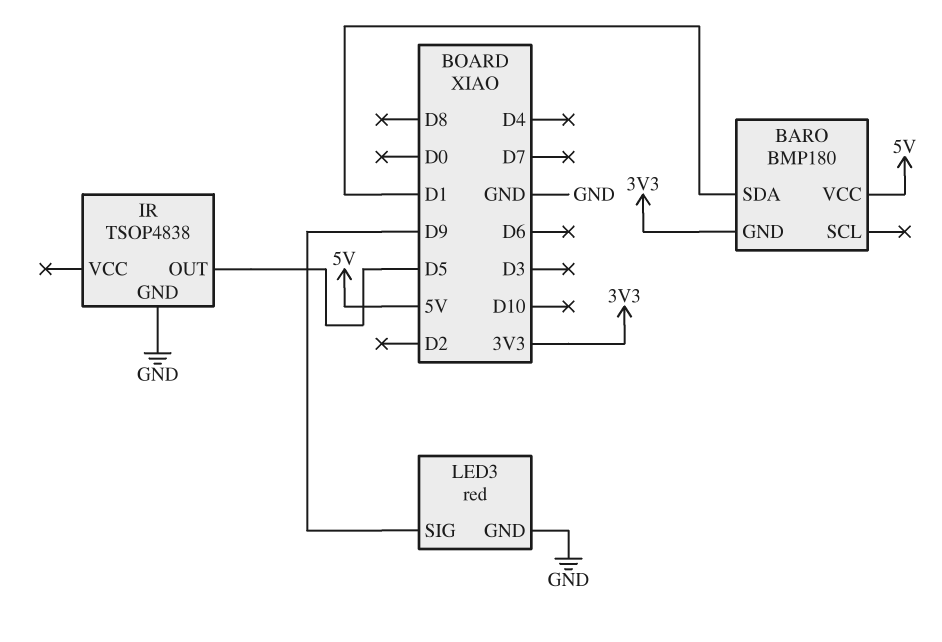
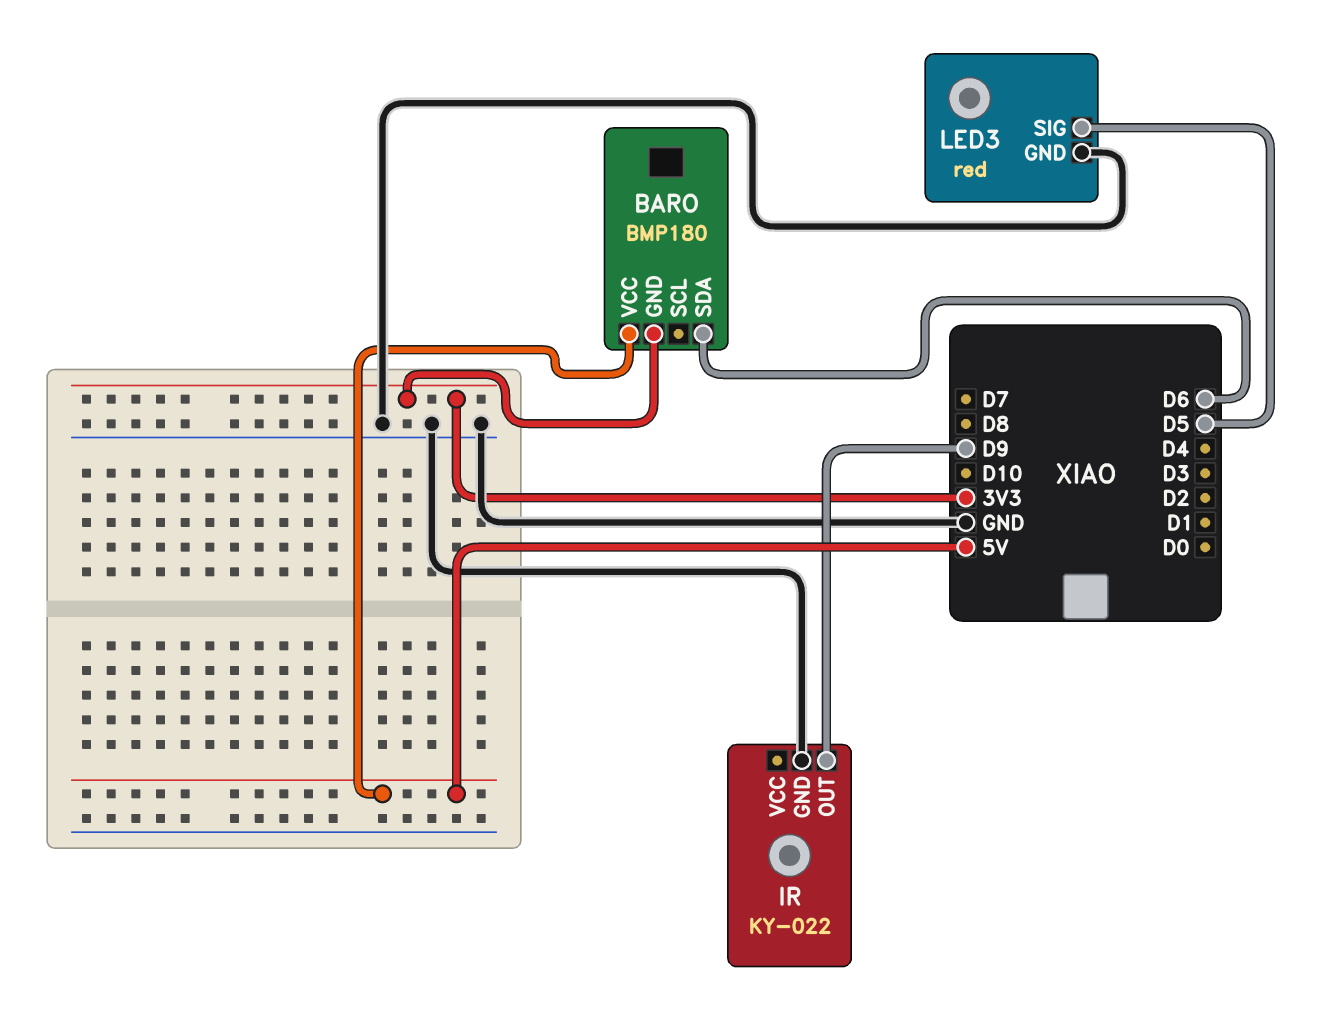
BARO pin SDA: D1 -> D6
IR: TSOP4838 -> KY-022
IR pin OUT: D5 -> D9
LED3 pin SIG: D9 -> D5

